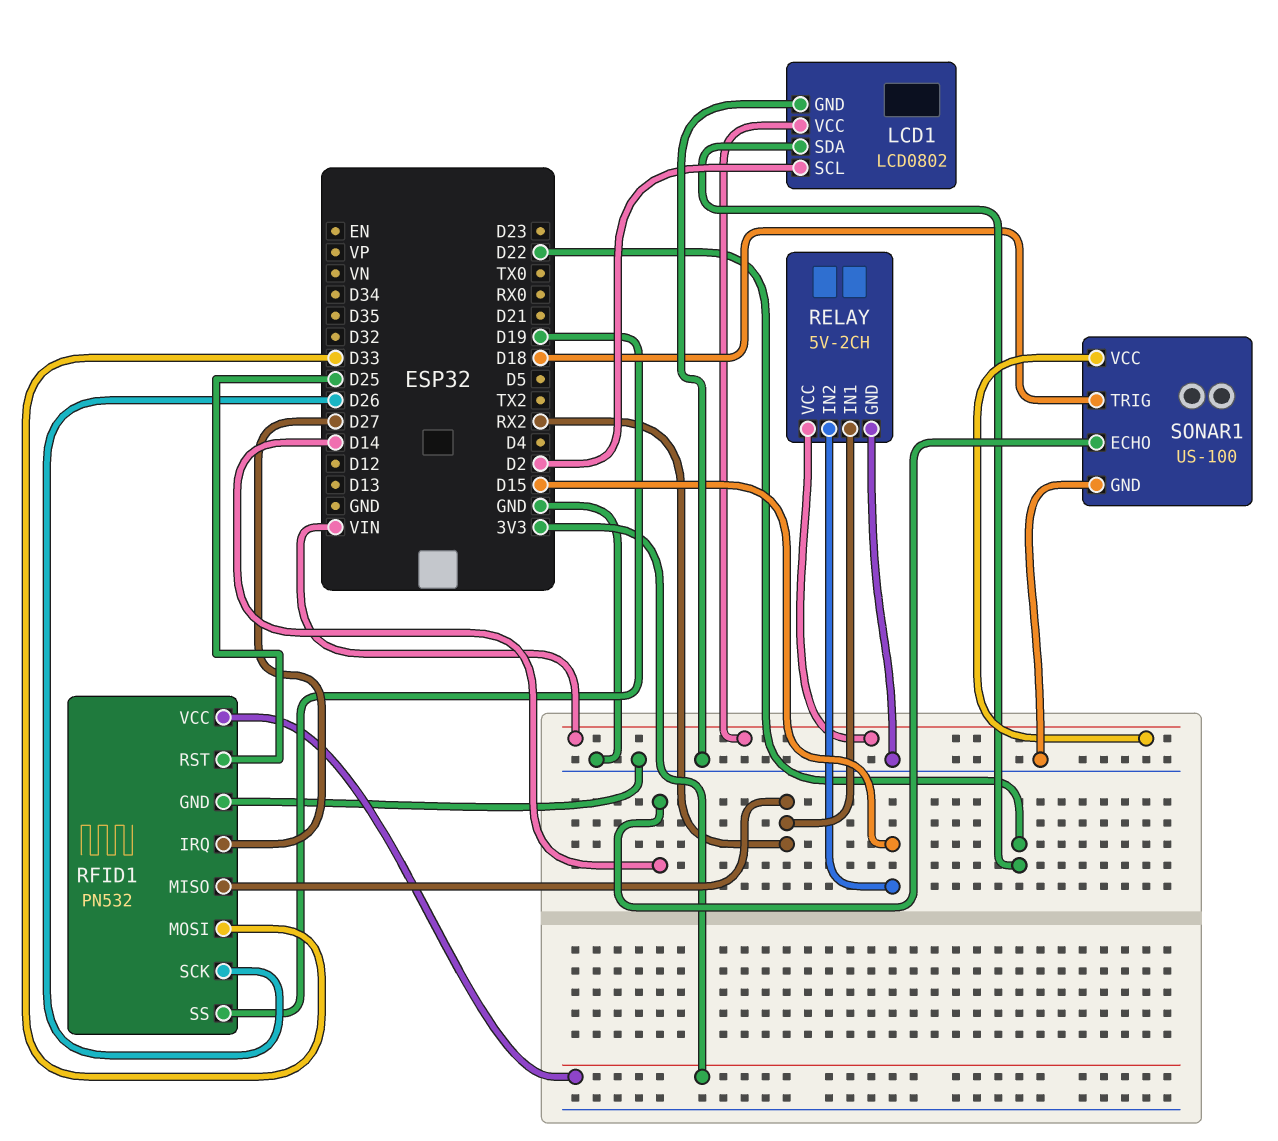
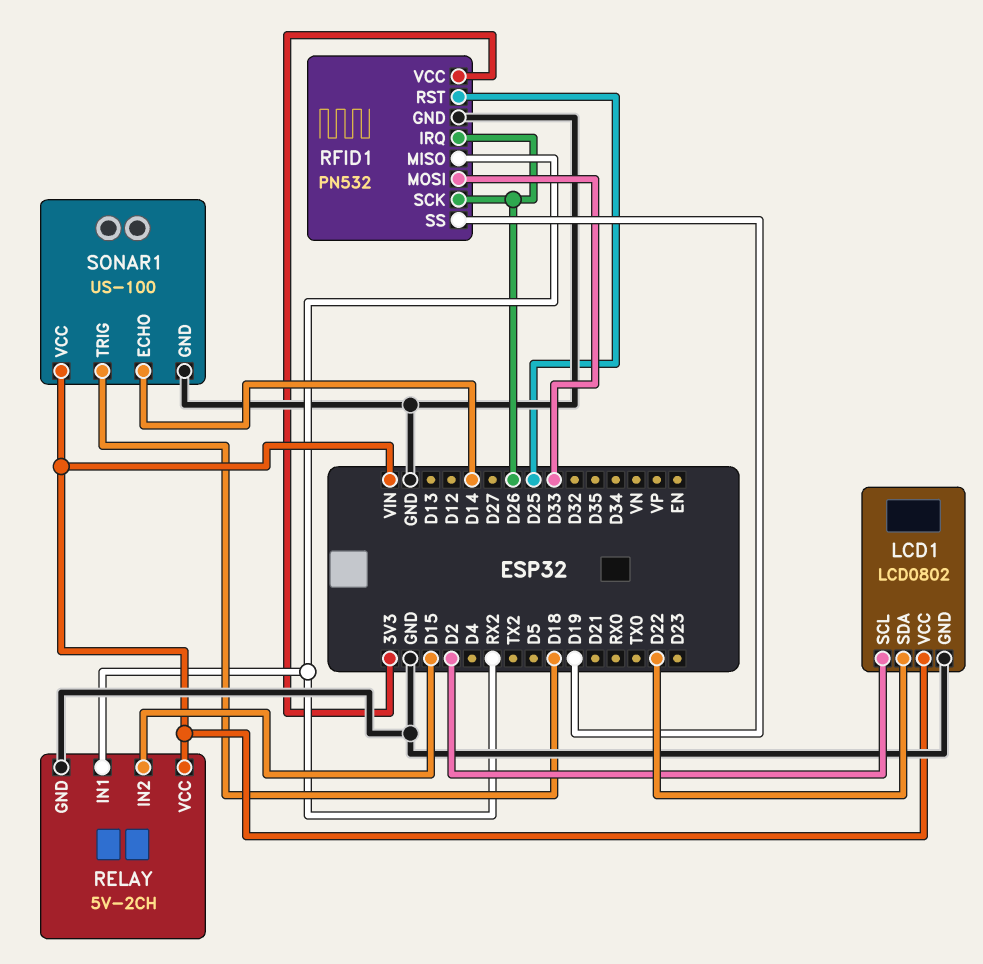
RFID1 pin IRQ: D27 -> D26

